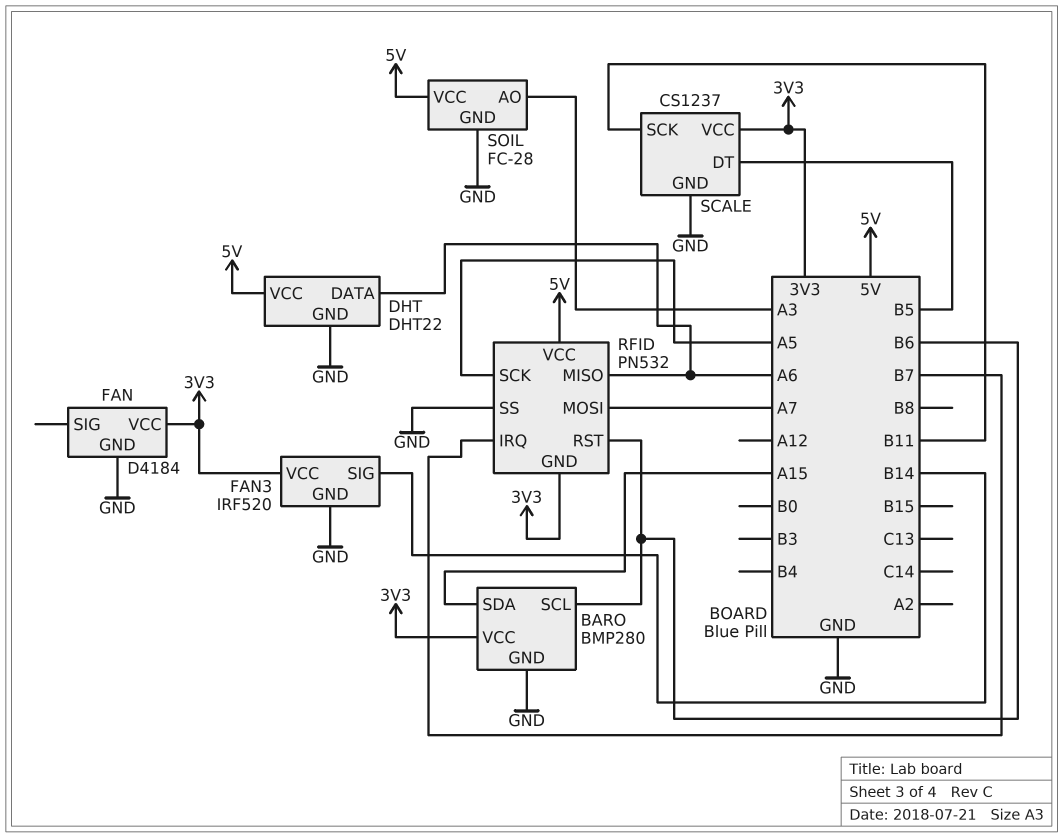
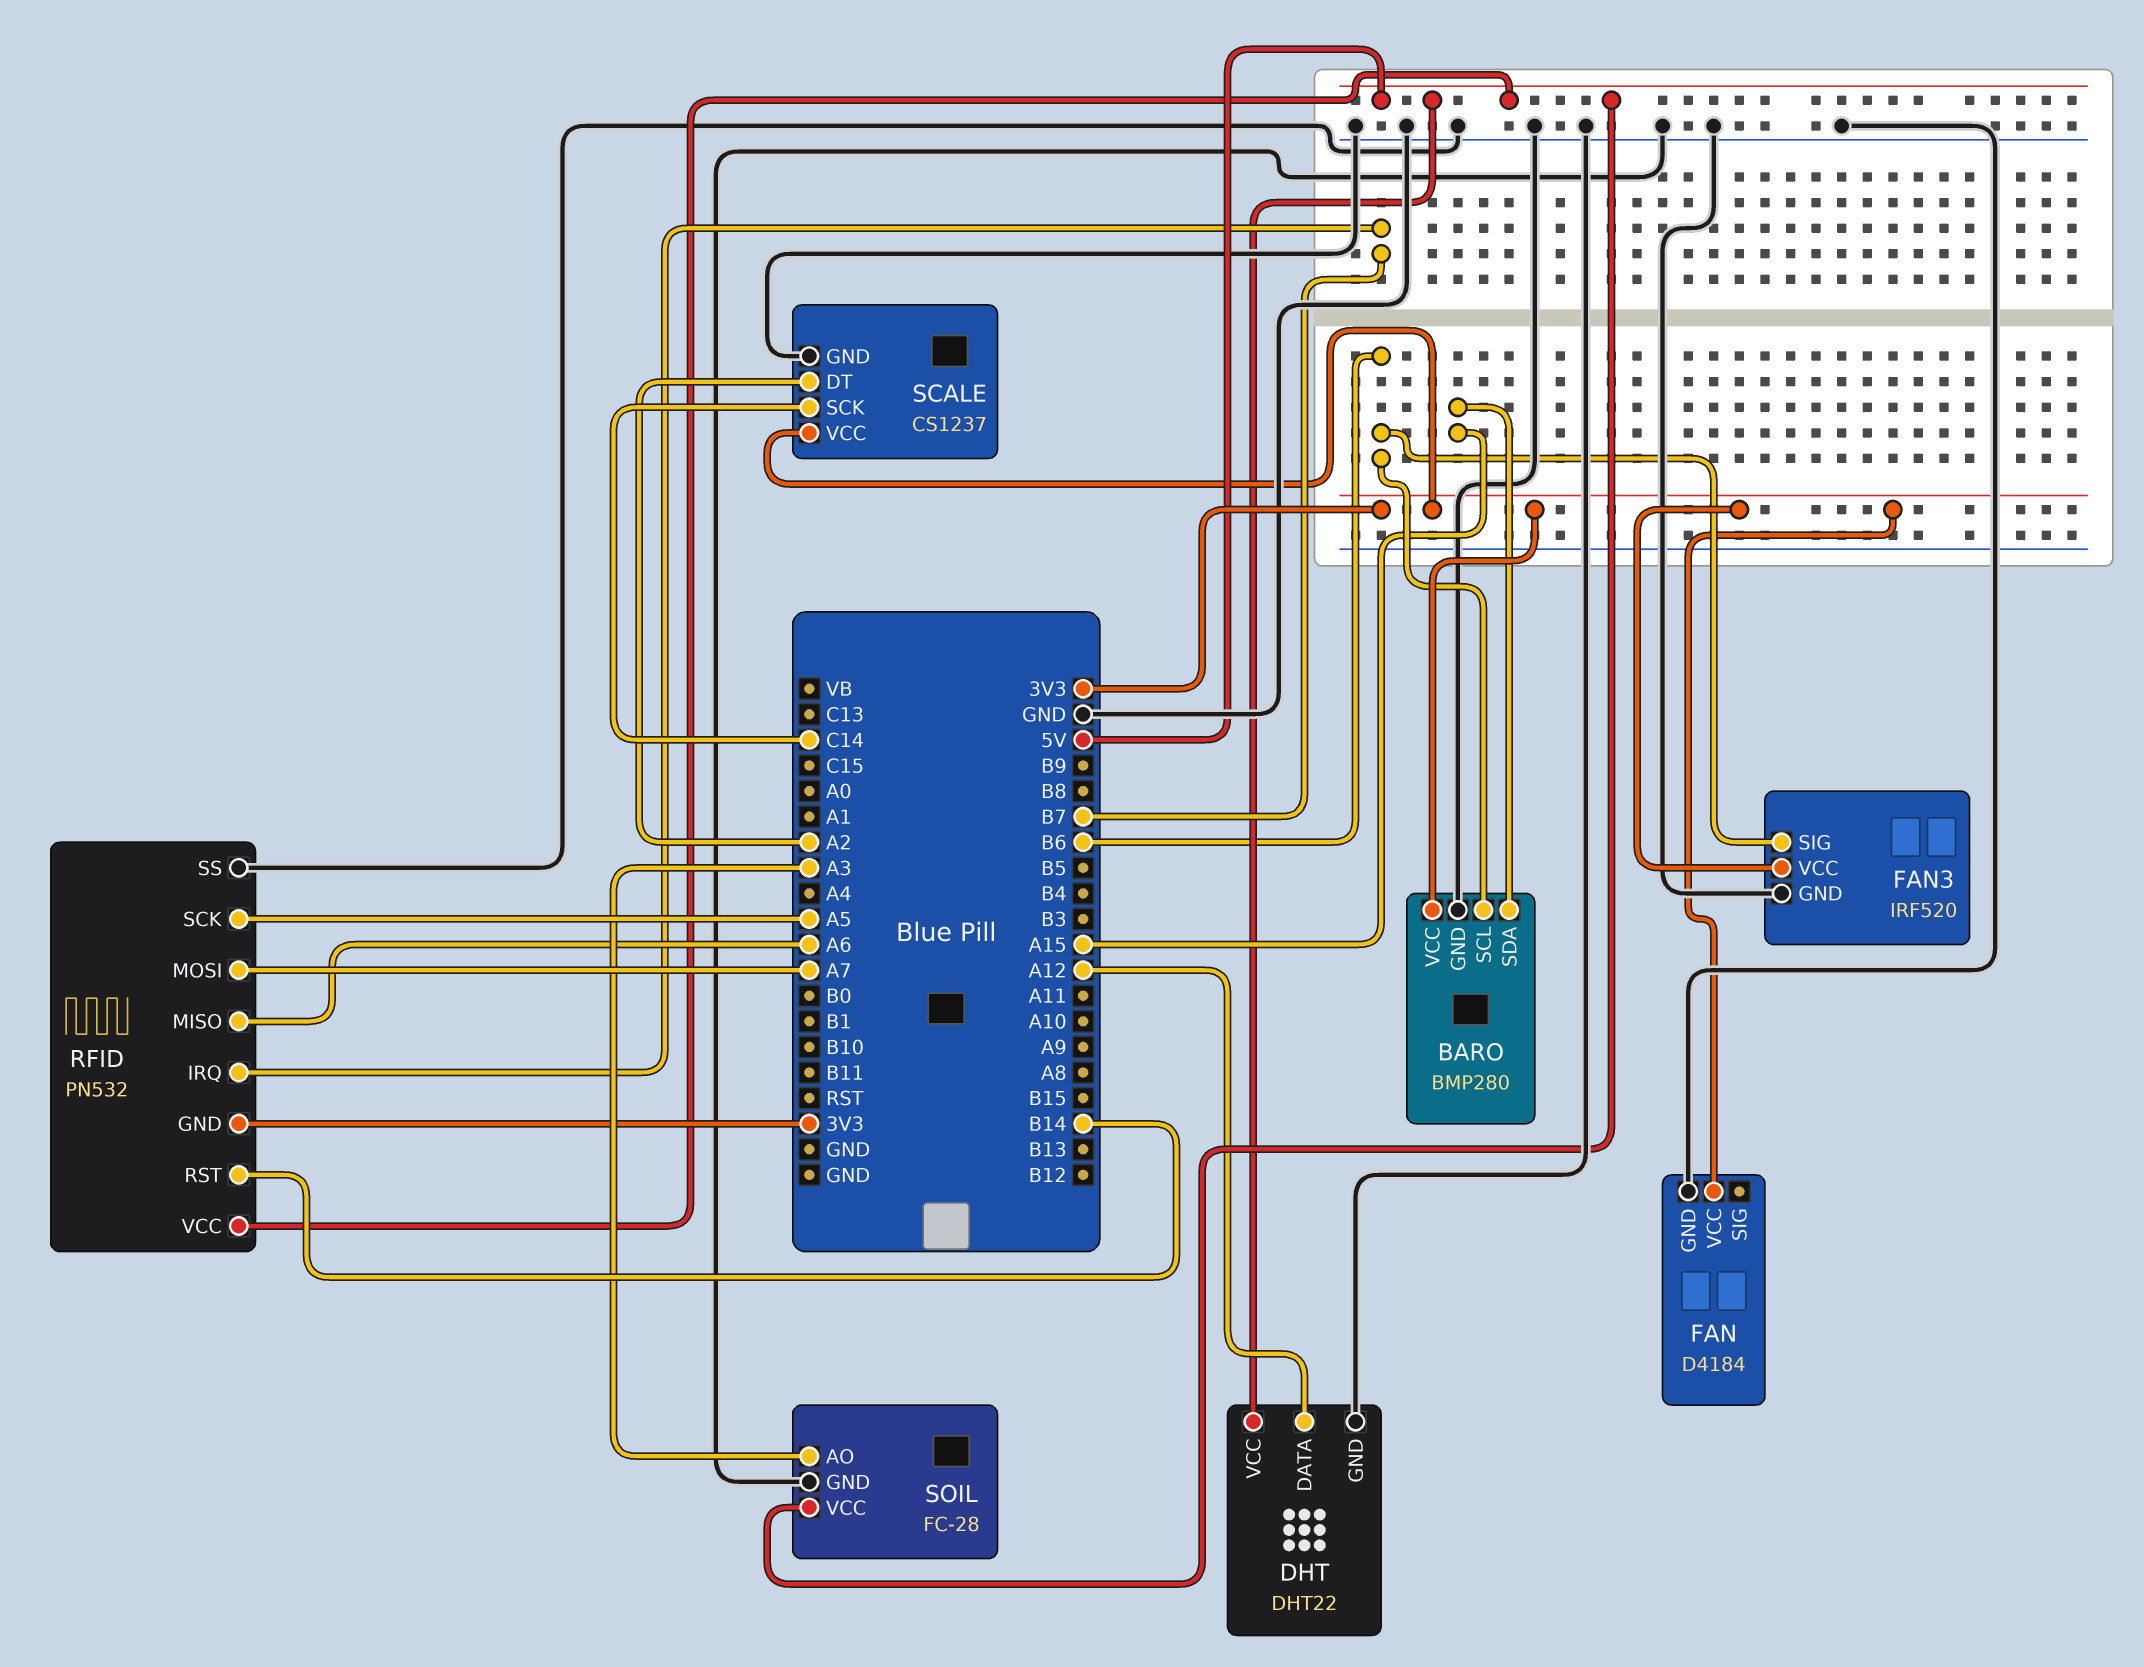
DHT pin DATA: A6 -> A12
FAN3 pin SIG: B14 -> B6
RFID pin RST: B6 -> B14
SCALE pin DT: B5 -> A2
SCALE pin SCK: B11 -> C14

